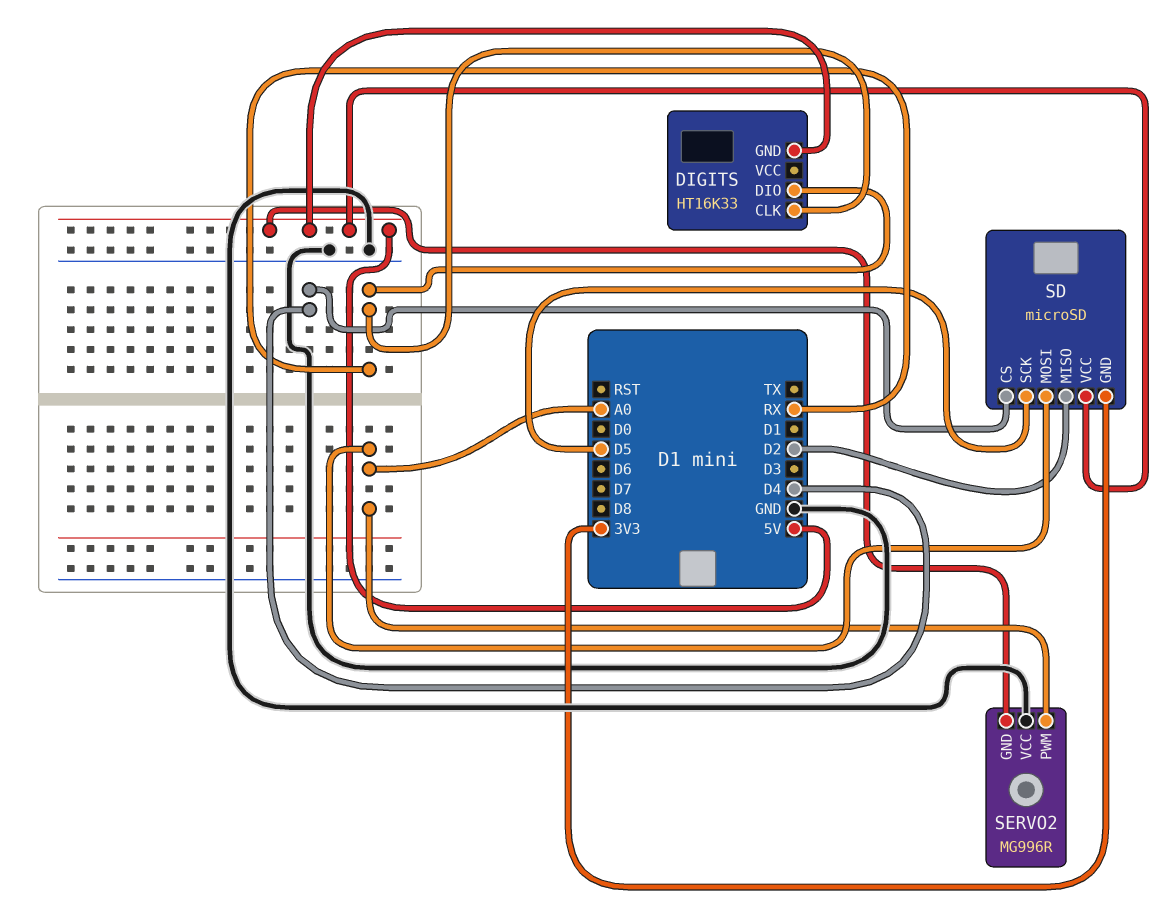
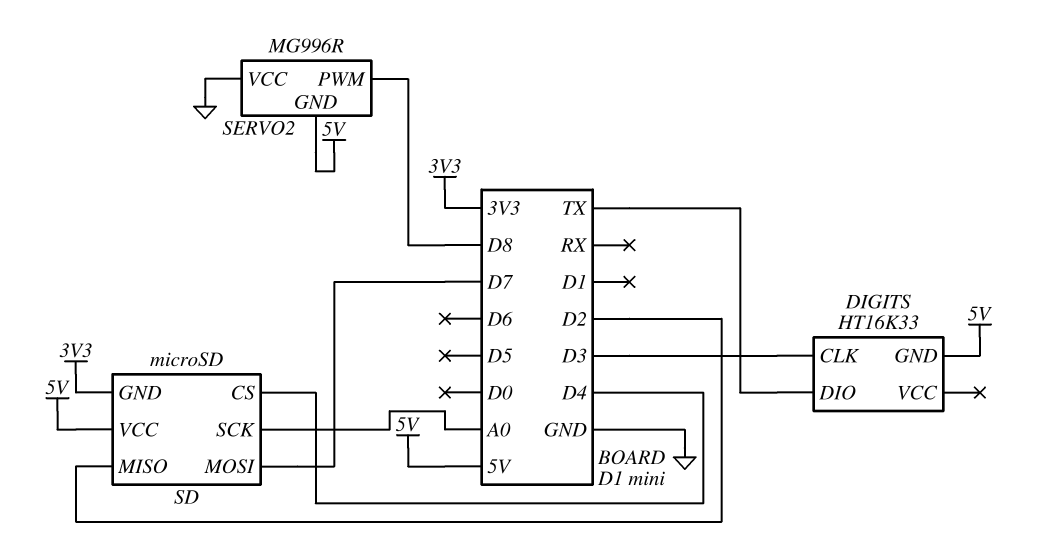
DIGITS pin CLK: RX -> D3
DIGITS pin DIO: RX -> TX
SD pin MOSI: A0 -> D7
SD pin SCK: D5 -> A0
SERVO2 pin PWM: A0 -> D8

